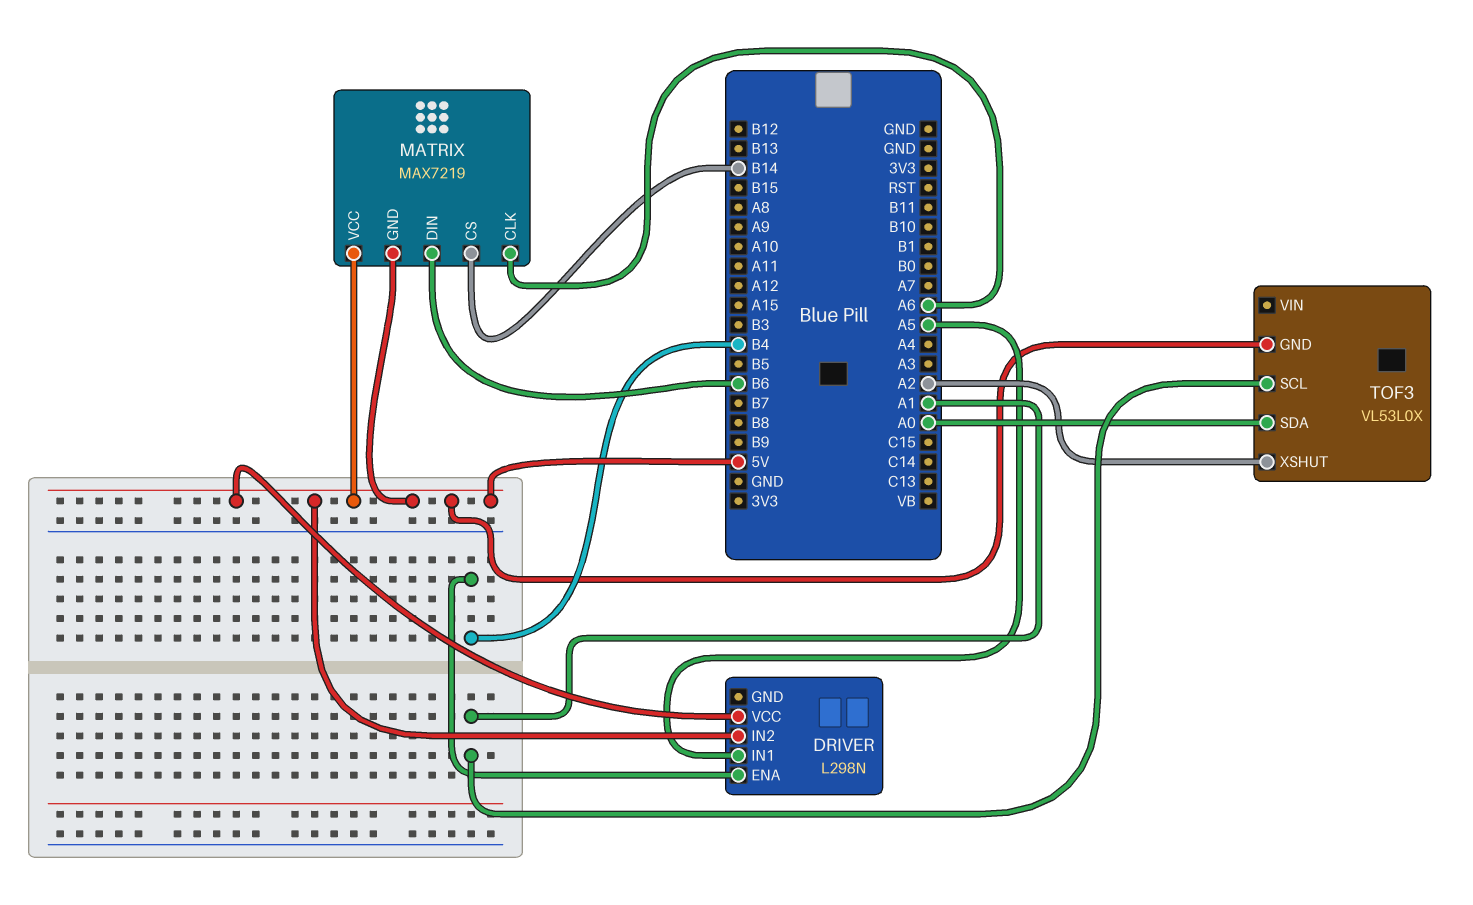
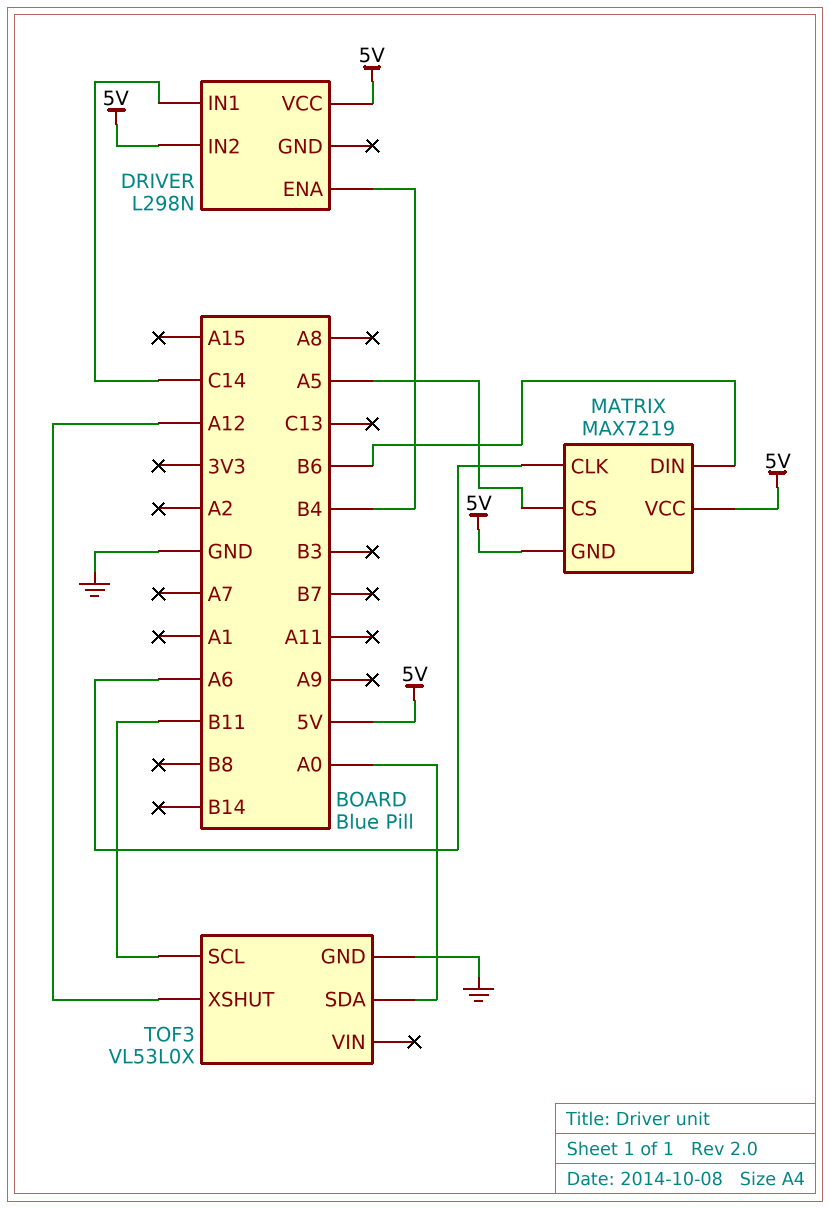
DRIVER pin IN1: A5 -> C14
MATRIX pin CS: B14 -> A5
TOF3 pin GND: 5V -> GND
TOF3 pin SCL: A1 -> B11
TOF3 pin XSHUT: A2 -> A12

